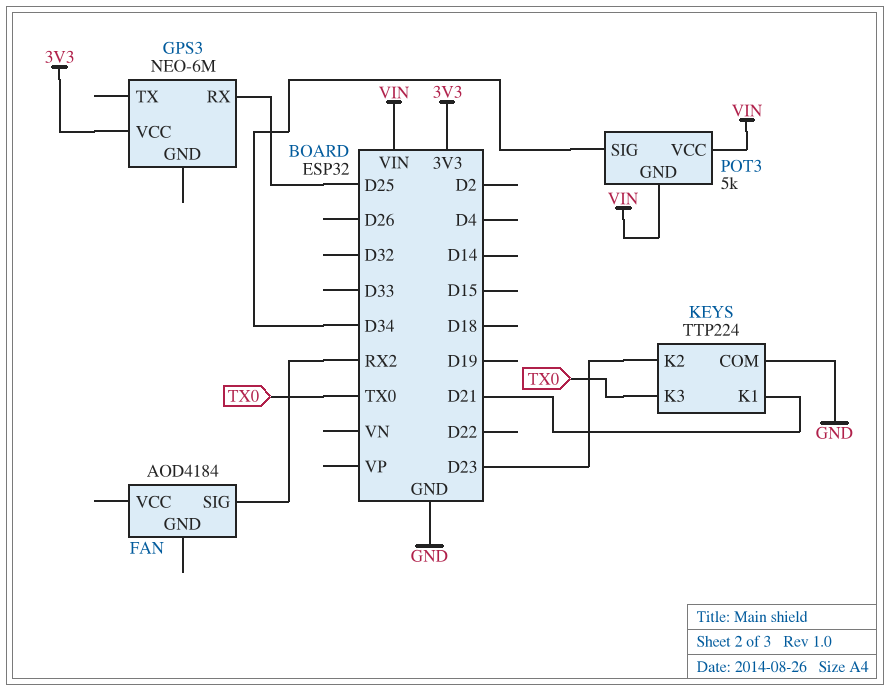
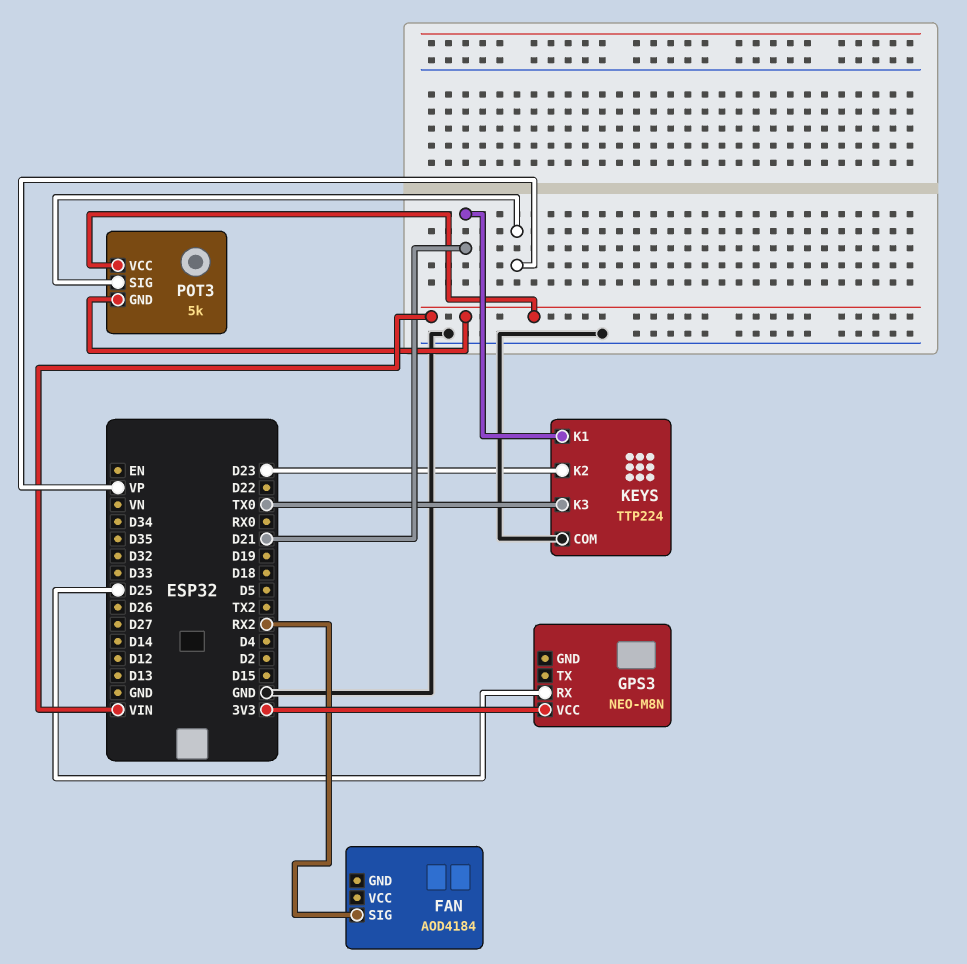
GPS3: NEO-6M -> NEO-M8N
POT3 pin SIG: D34 -> VP

